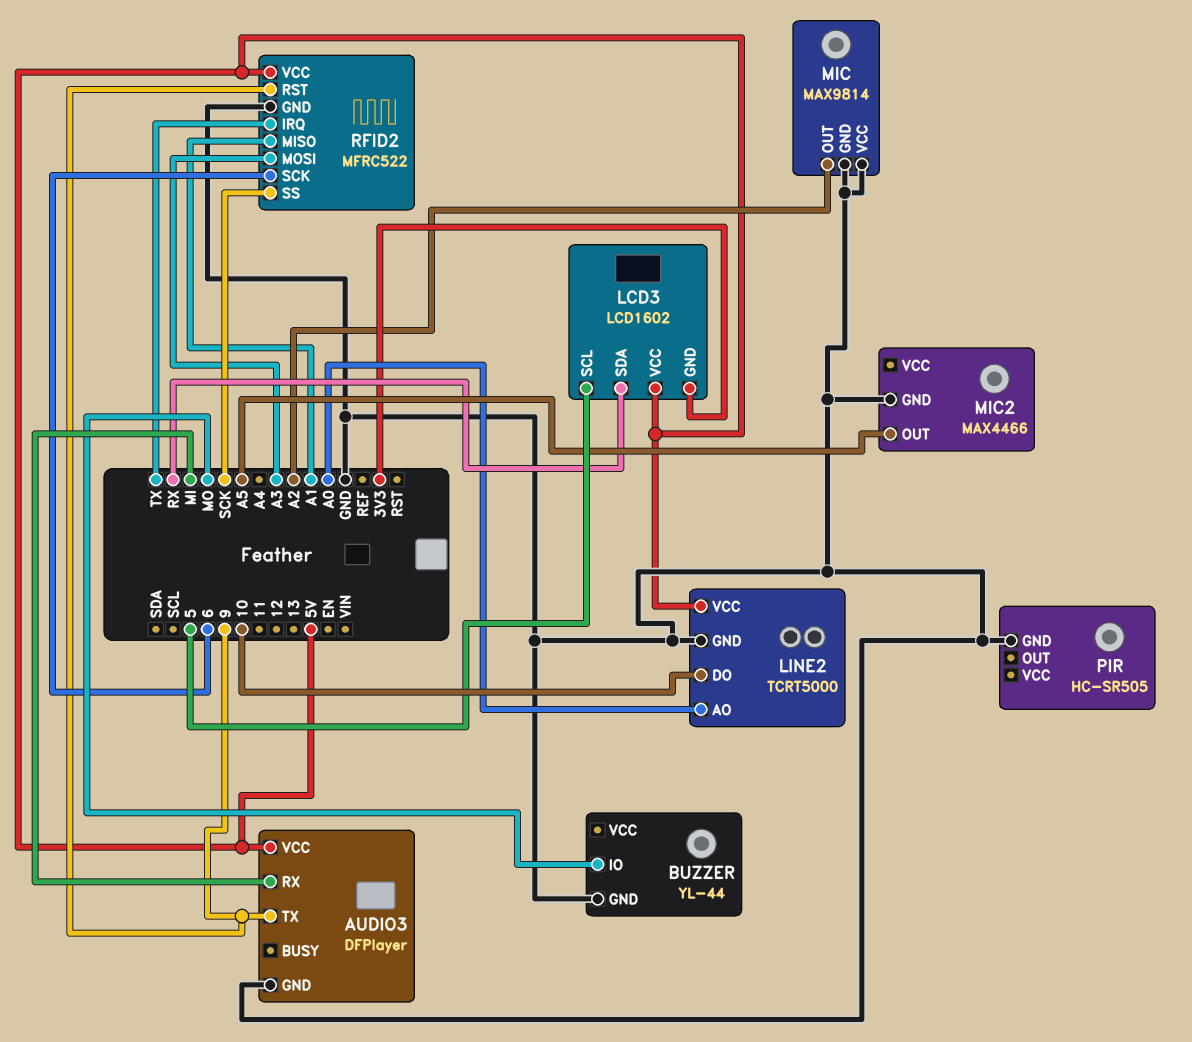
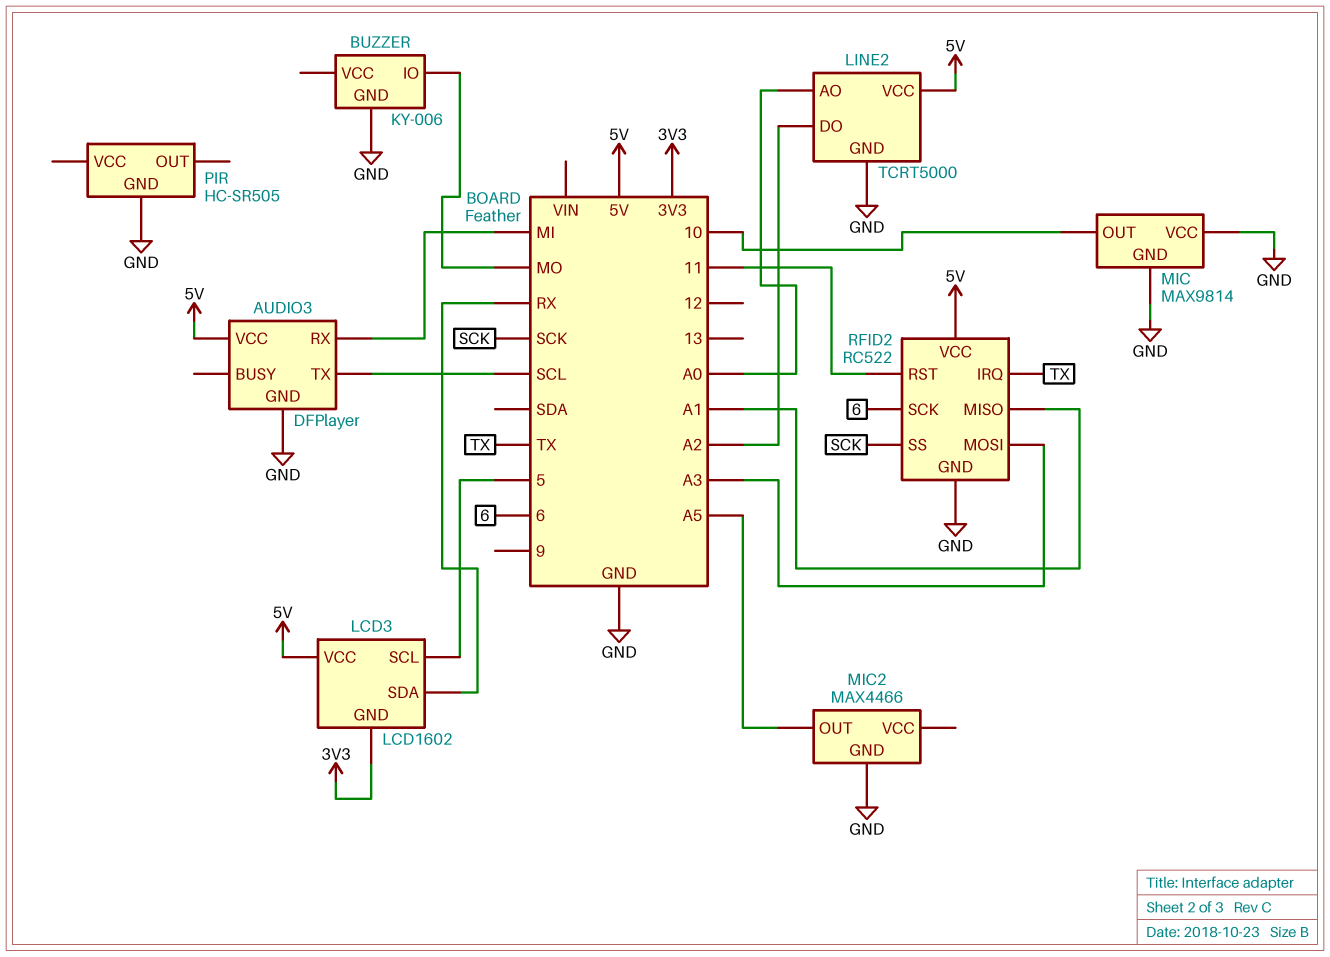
AUDIO3 pin TX: 9 -> SCL
BUZZER: YL-44 -> KY-006
LINE2 pin DO: 10 -> A2
MIC pin OUT: A2 -> 10
RFID2: MFRC522 -> RC522
RFID2 pin RST: 9 -> 11

